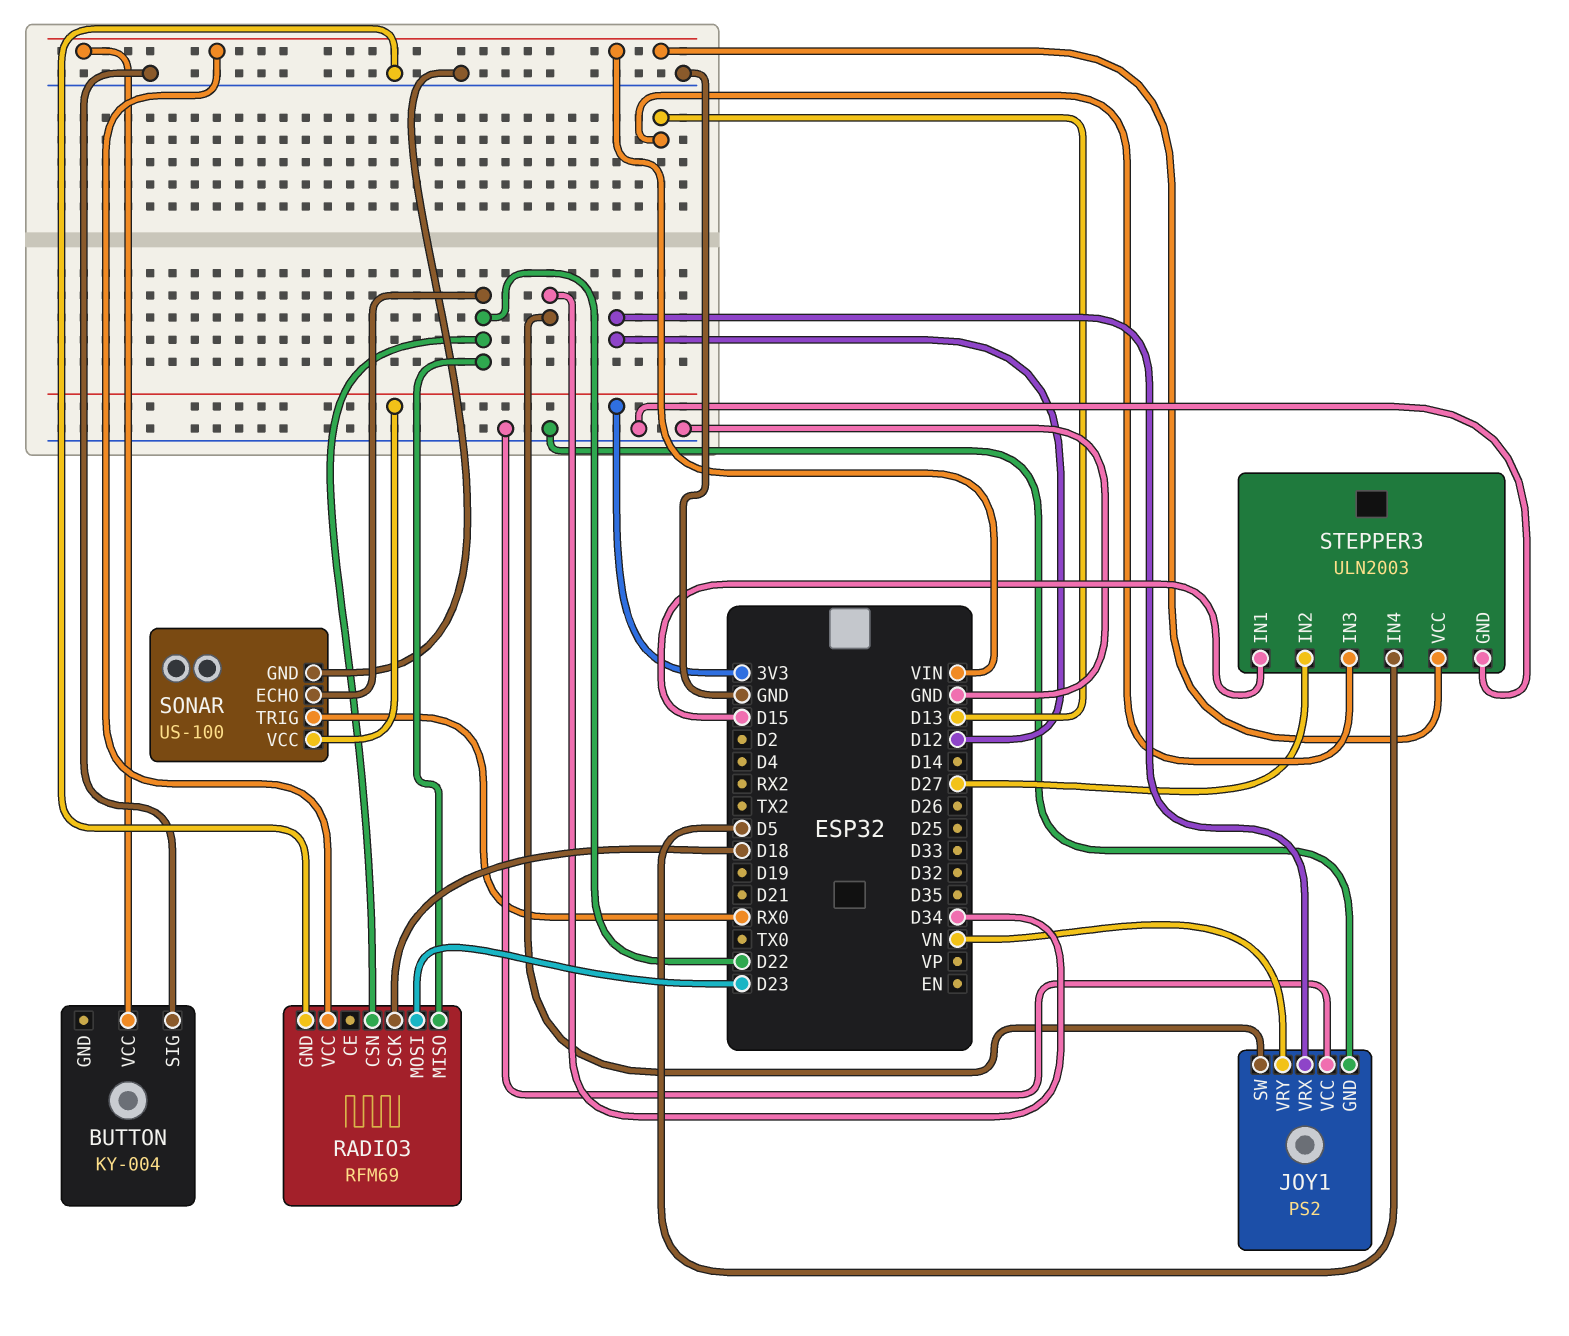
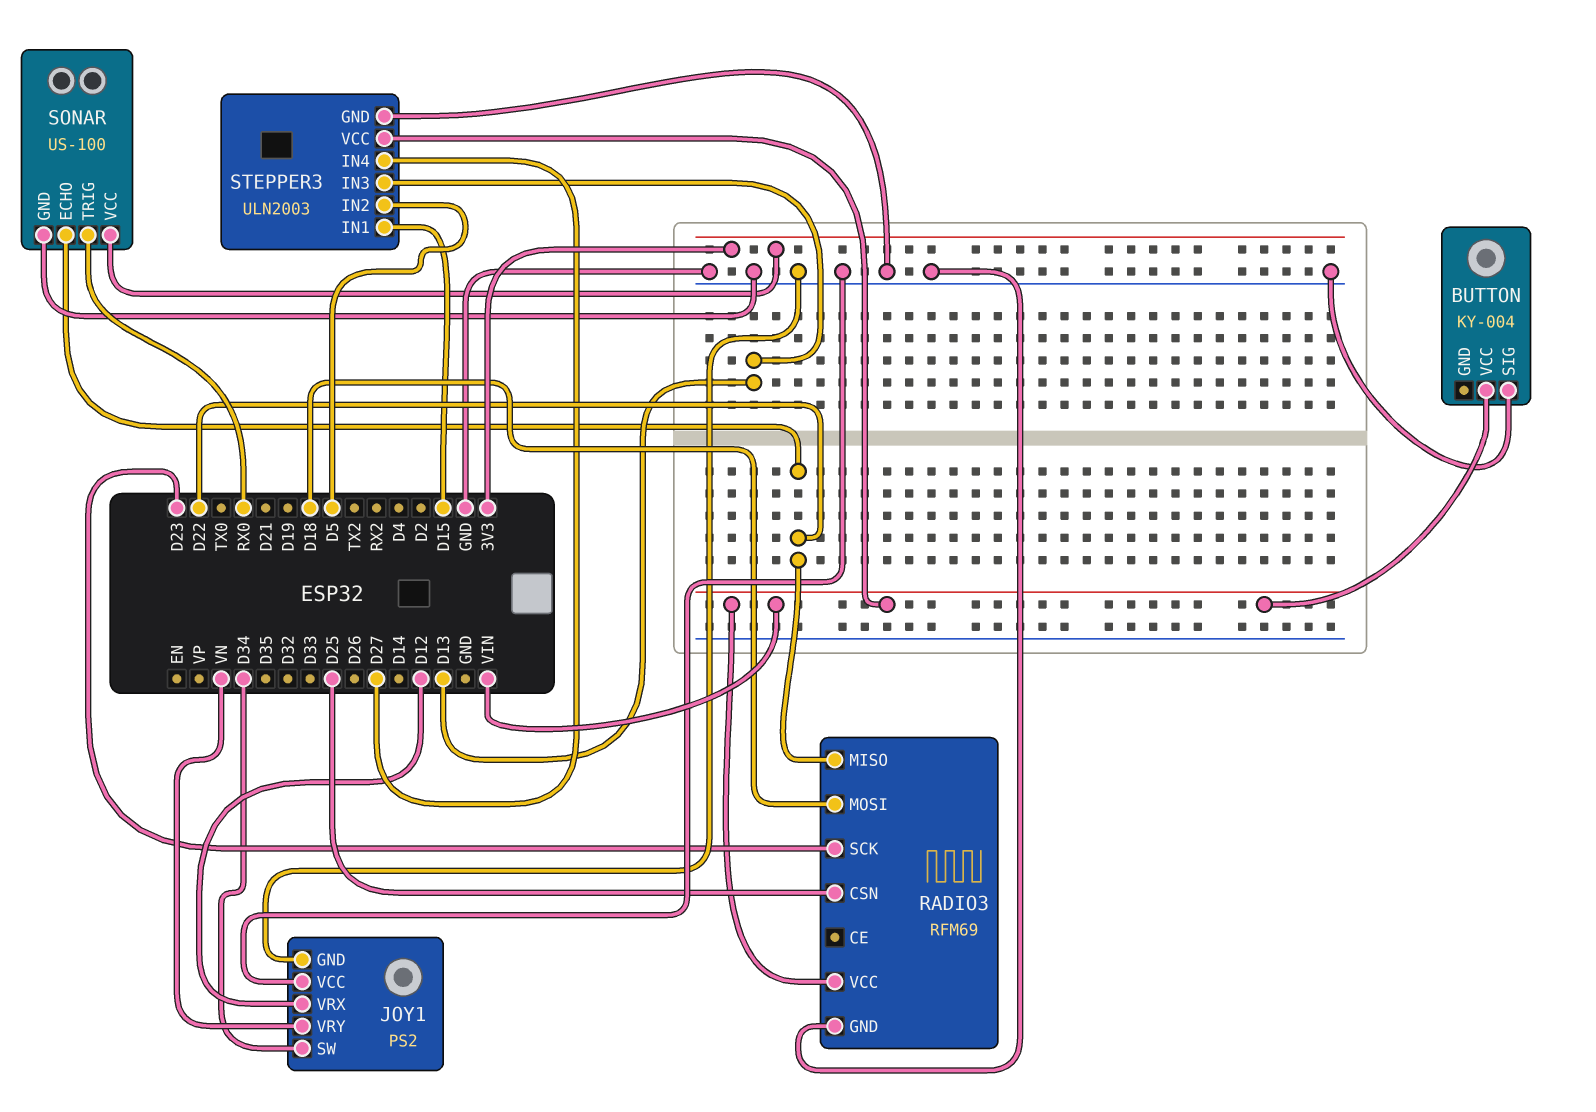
RADIO3 pin CSN: D22 -> D25
RADIO3 pin MOSI: D23 -> D18
RADIO3 pin SCK: D18 -> D23
STEPPER3 pin IN2: D27 -> D5
STEPPER3 pin IN4: D5 -> D27

